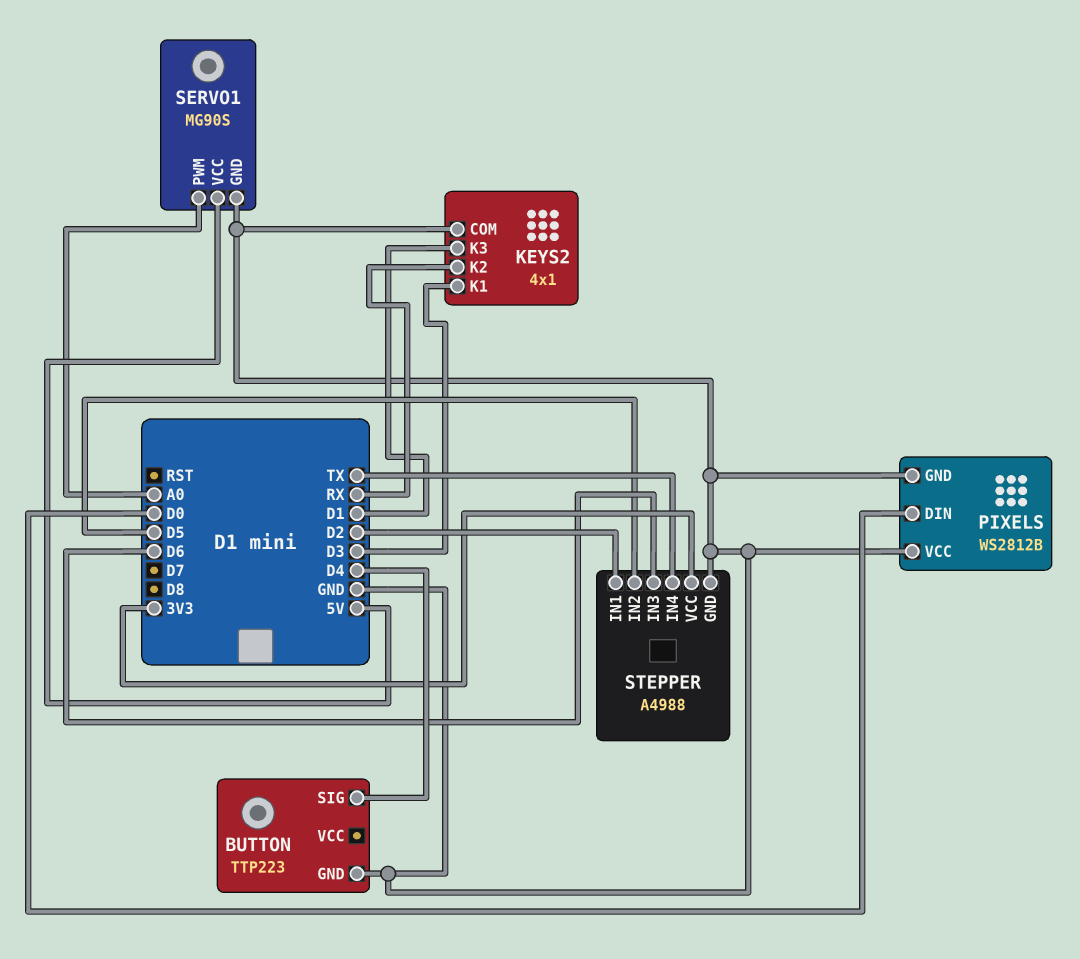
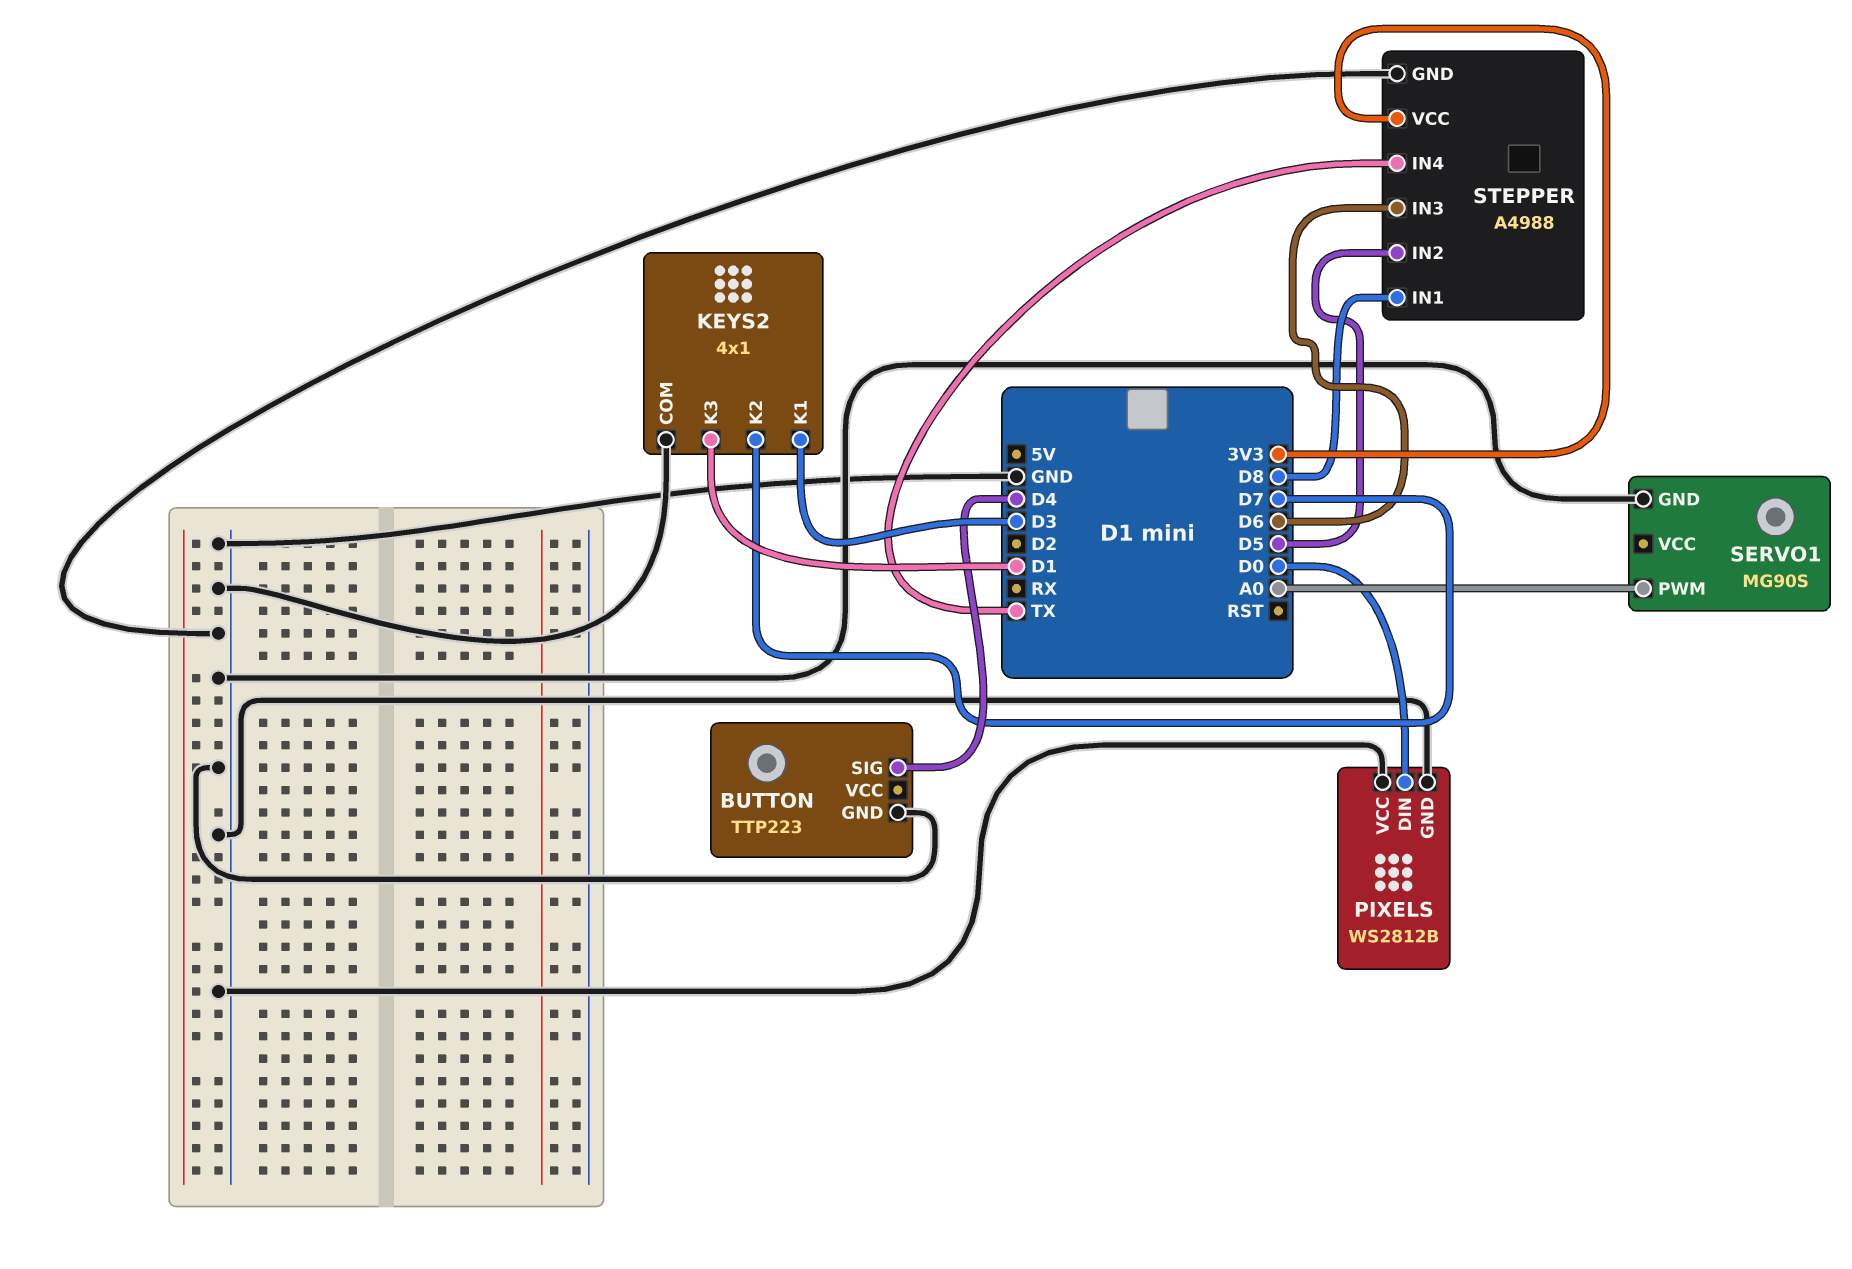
KEYS2 pin K2: RX -> D7
SERVO1 pin VCC: 5V -> none
STEPPER pin IN1: D2 -> D8

